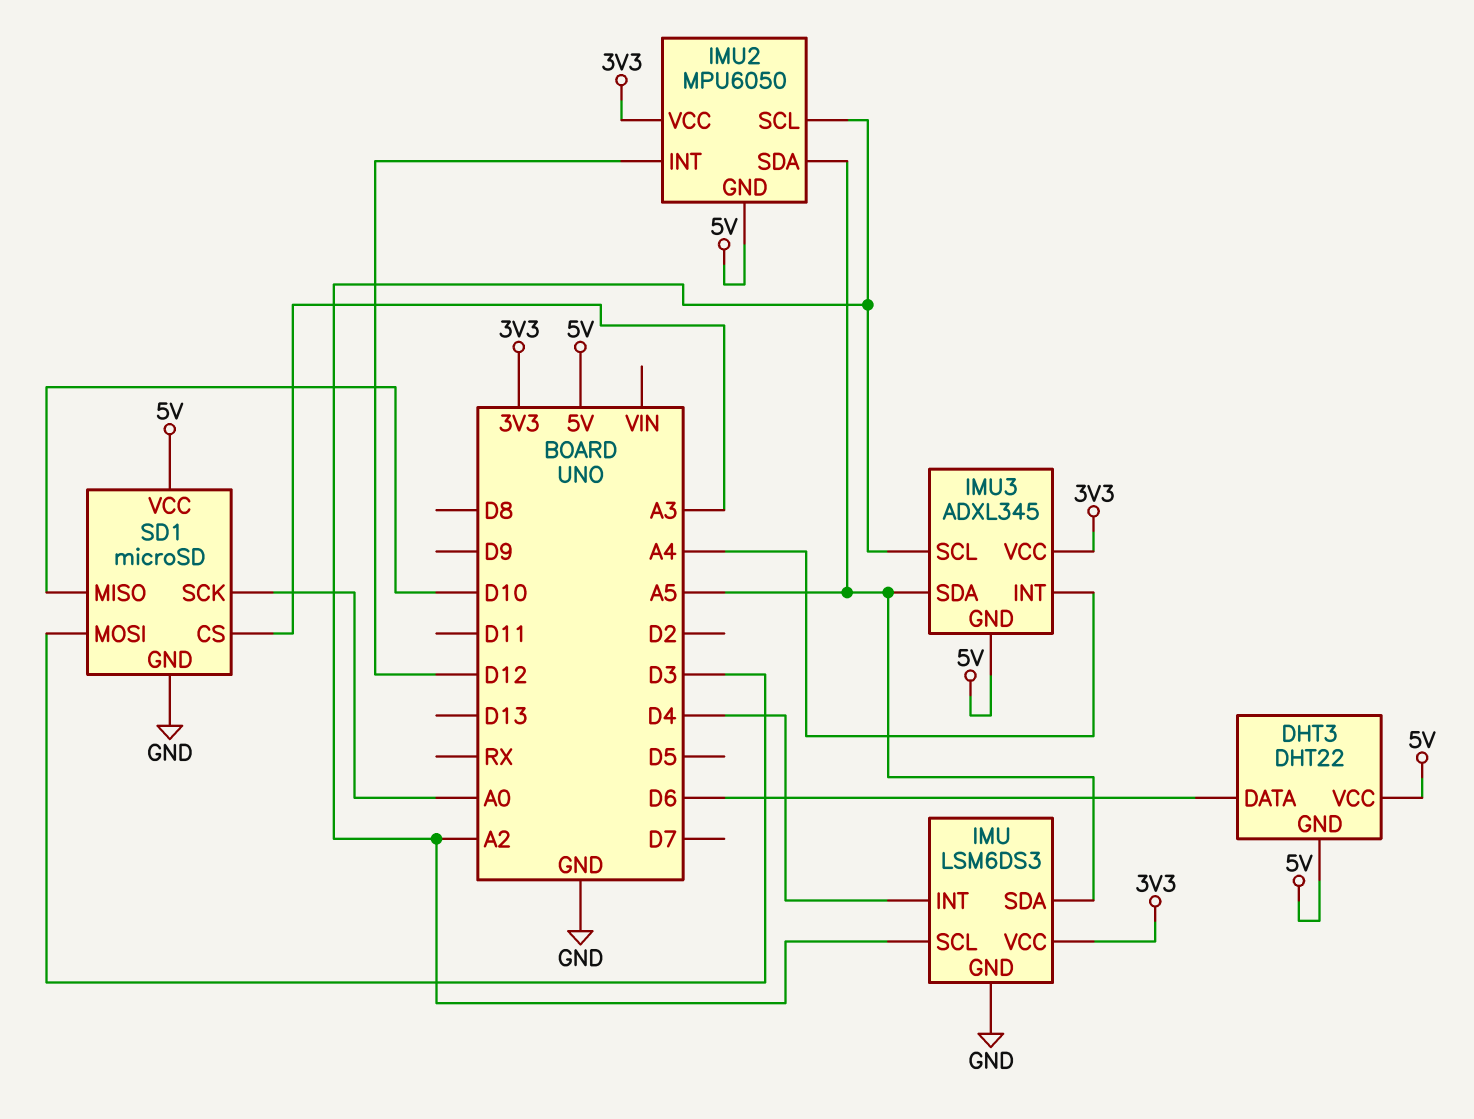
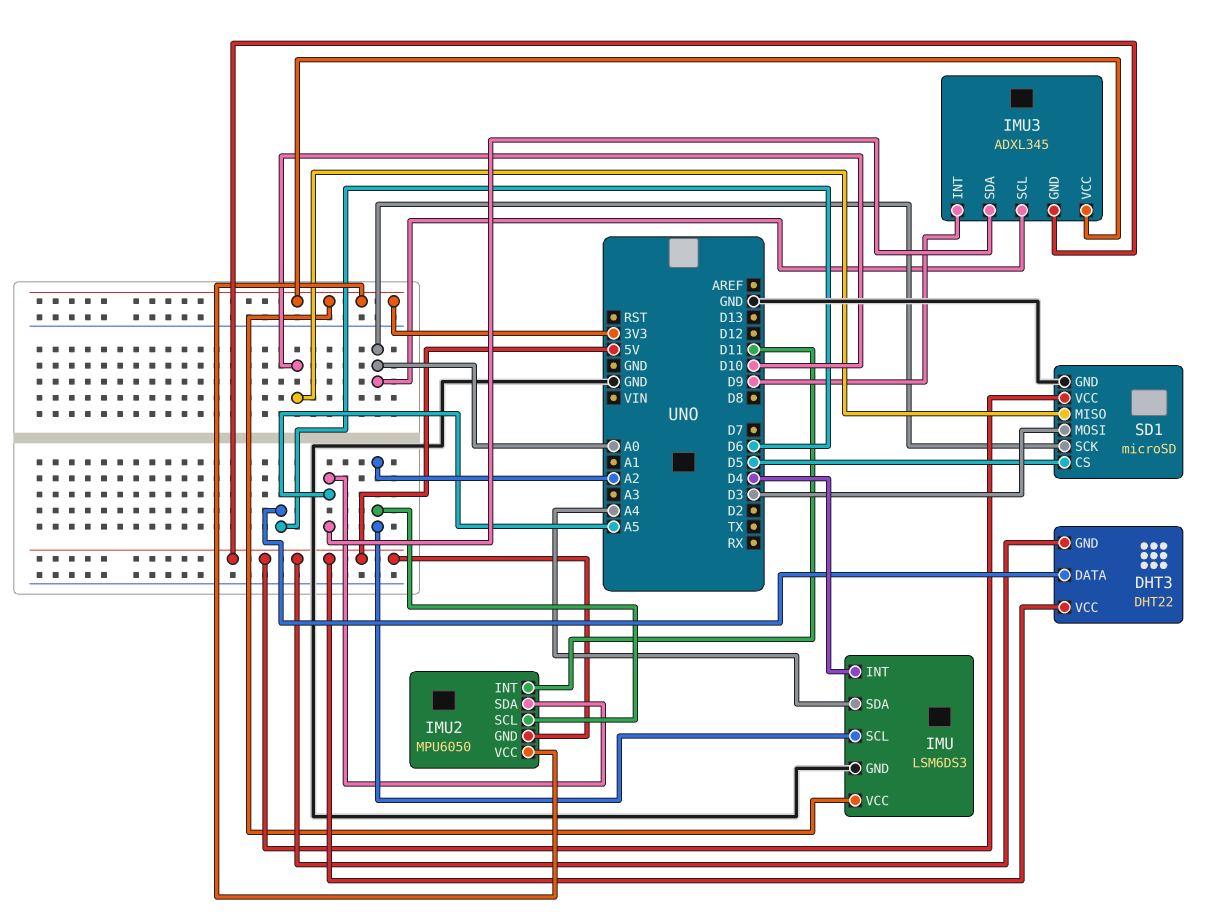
IMU pin SDA: A5 -> A4
IMU2 pin INT: D12 -> D11
IMU3 pin INT: A4 -> D9
IMU3 pin SCL: A2 -> A0
SD1 pin CS: A3 -> D5

